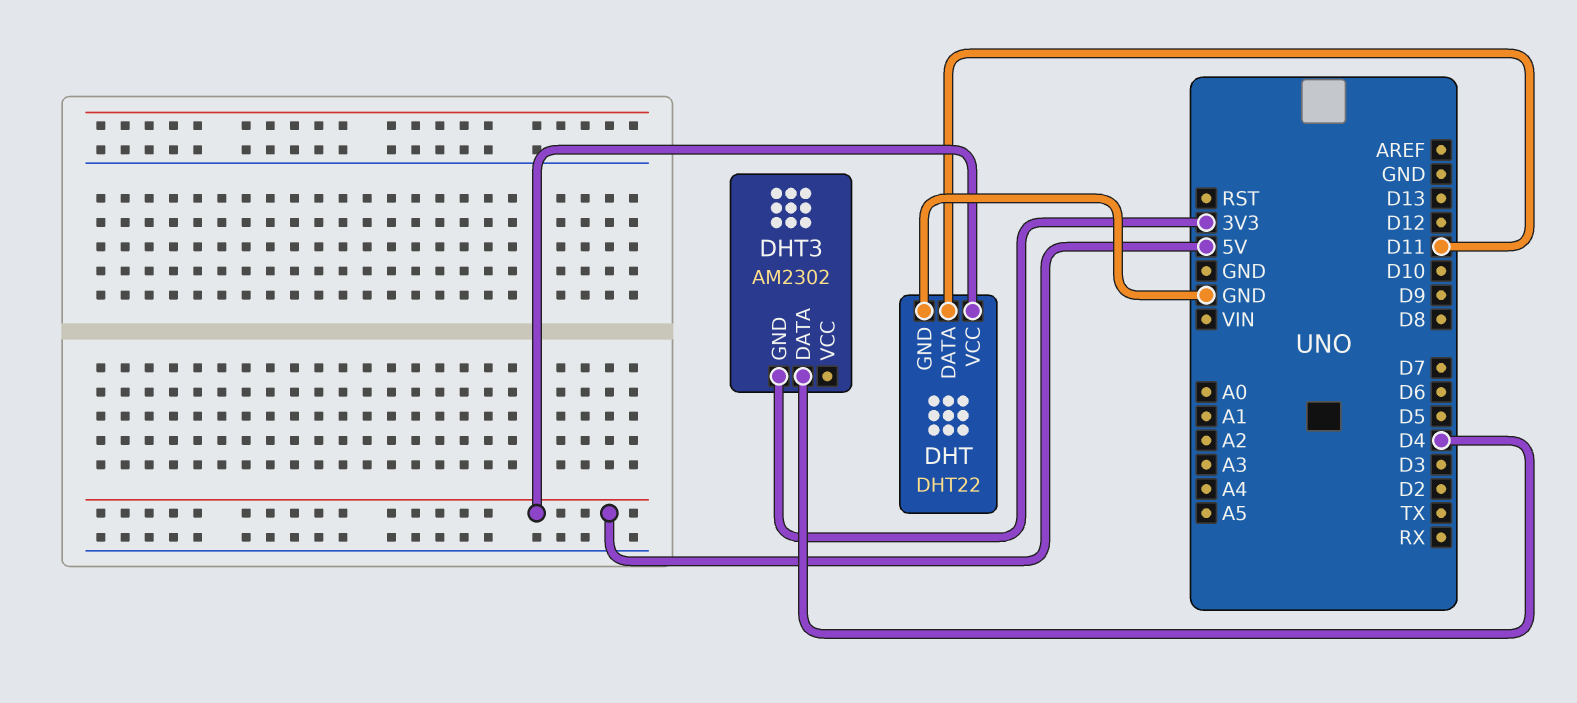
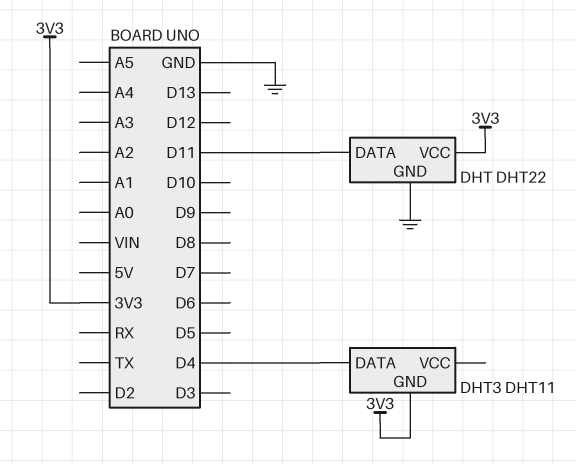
DHT pin VCC: 5V -> 3V3
DHT3: AM2302 -> DHT11

